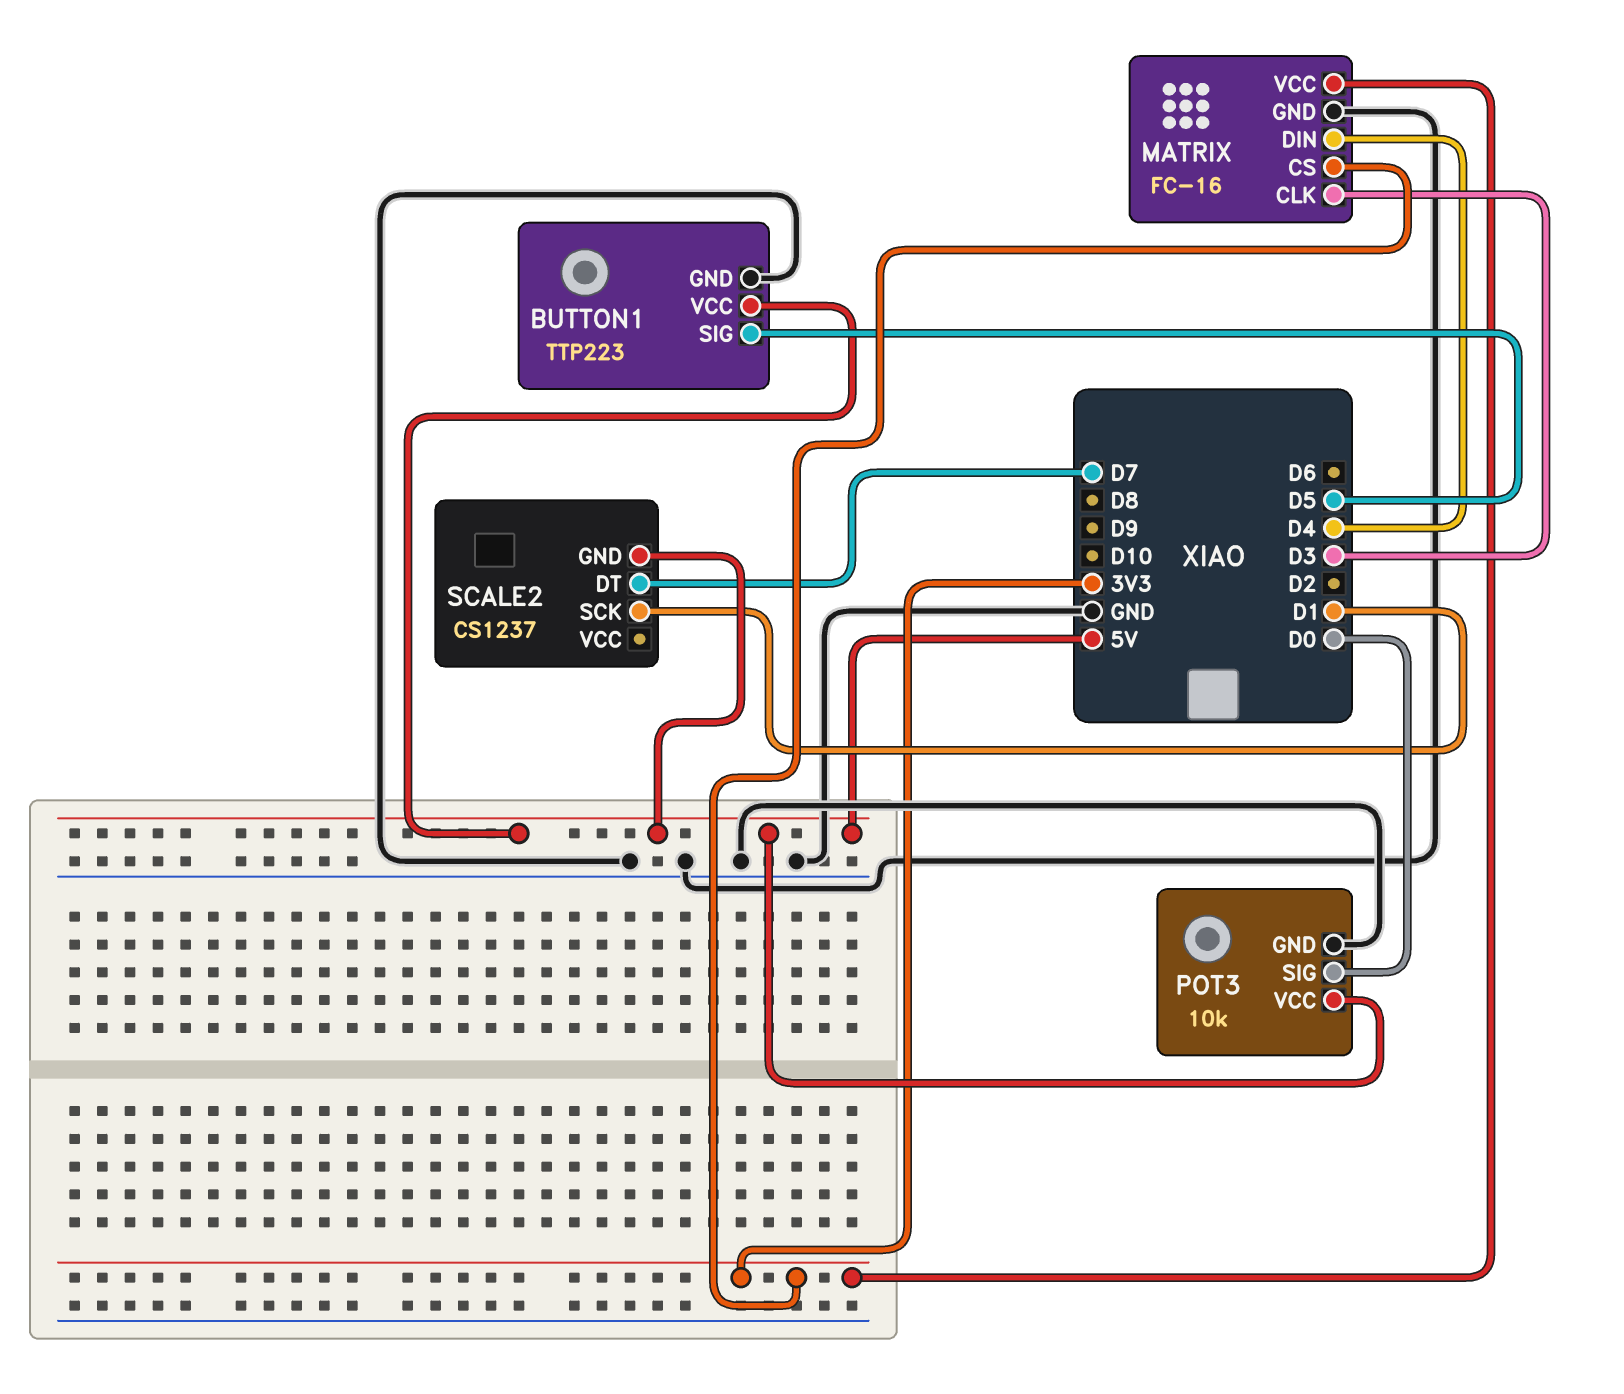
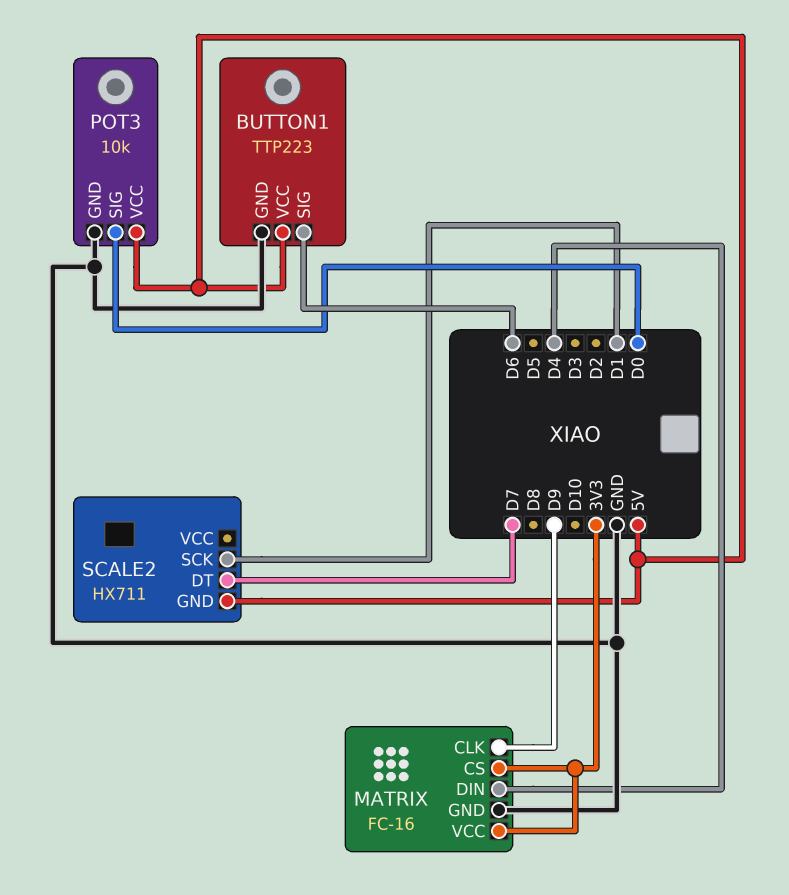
BUTTON1 pin SIG: D5 -> D6
MATRIX pin CLK: D3 -> D9
SCALE2: CS1237 -> HX711

